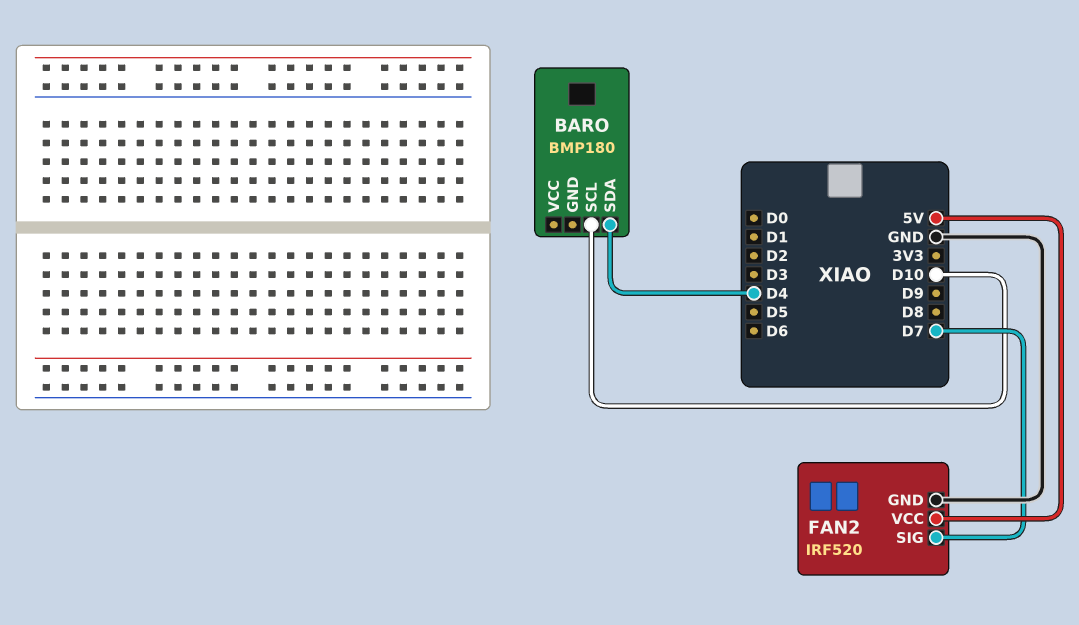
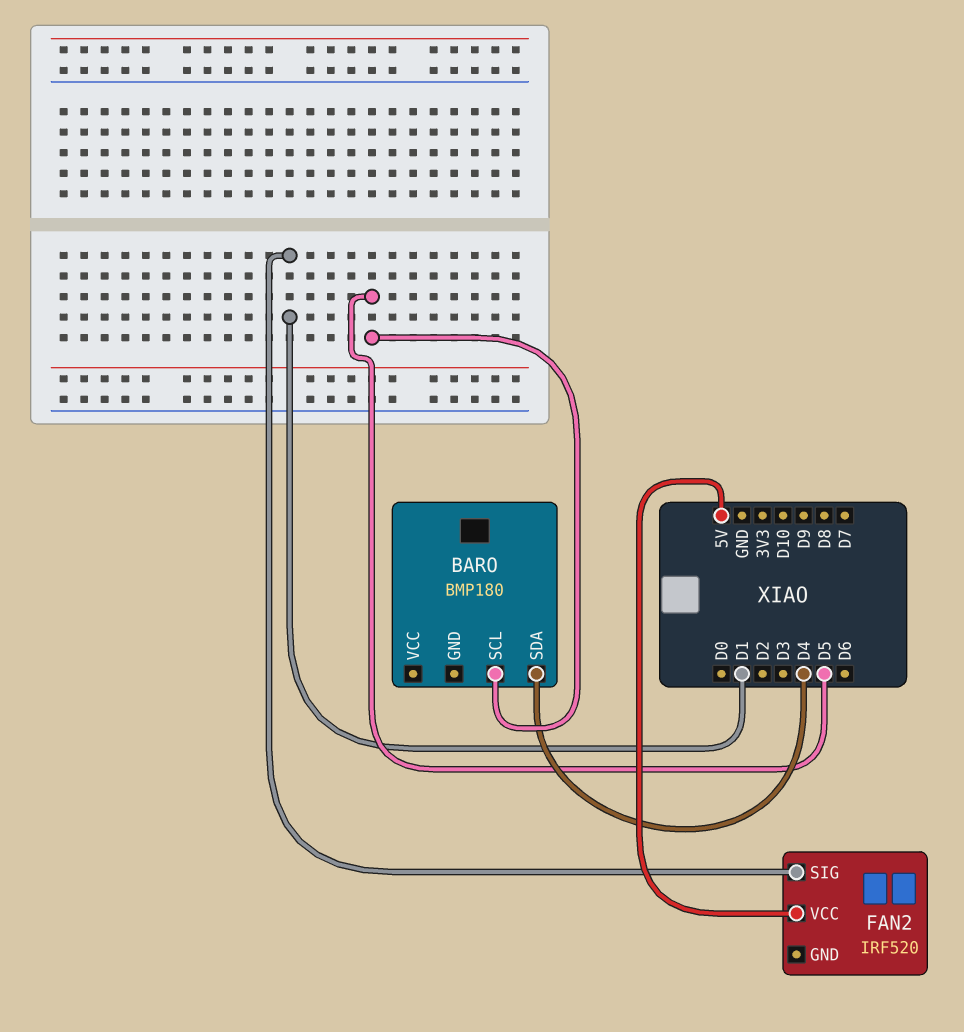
BARO pin SCL: D10 -> D5
FAN2 pin GND: GND -> none
FAN2 pin SIG: D7 -> D1

